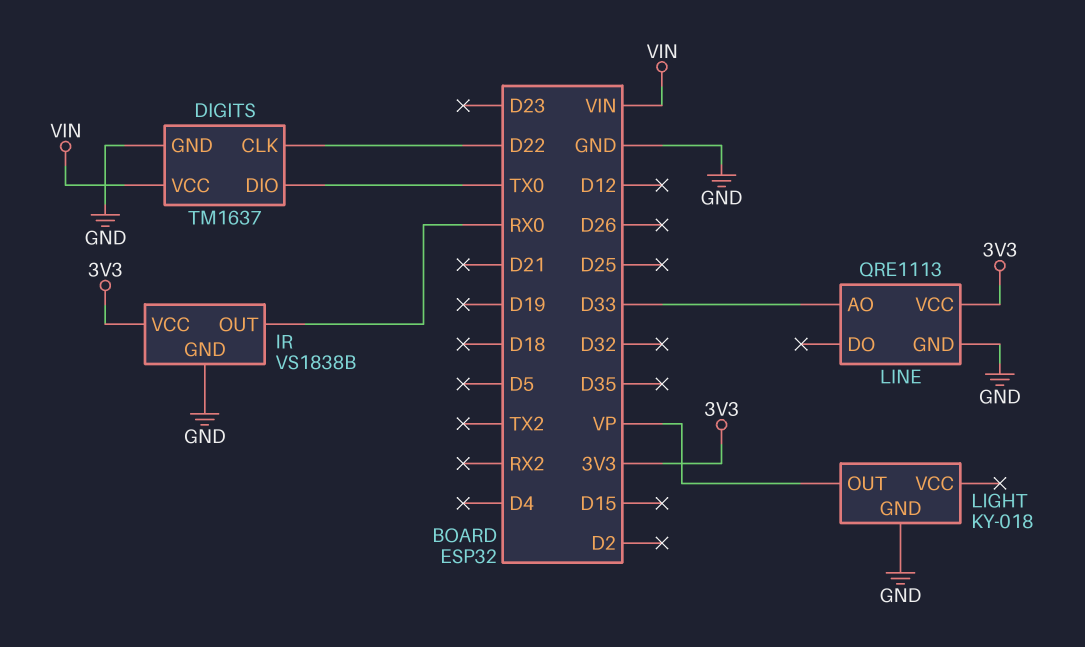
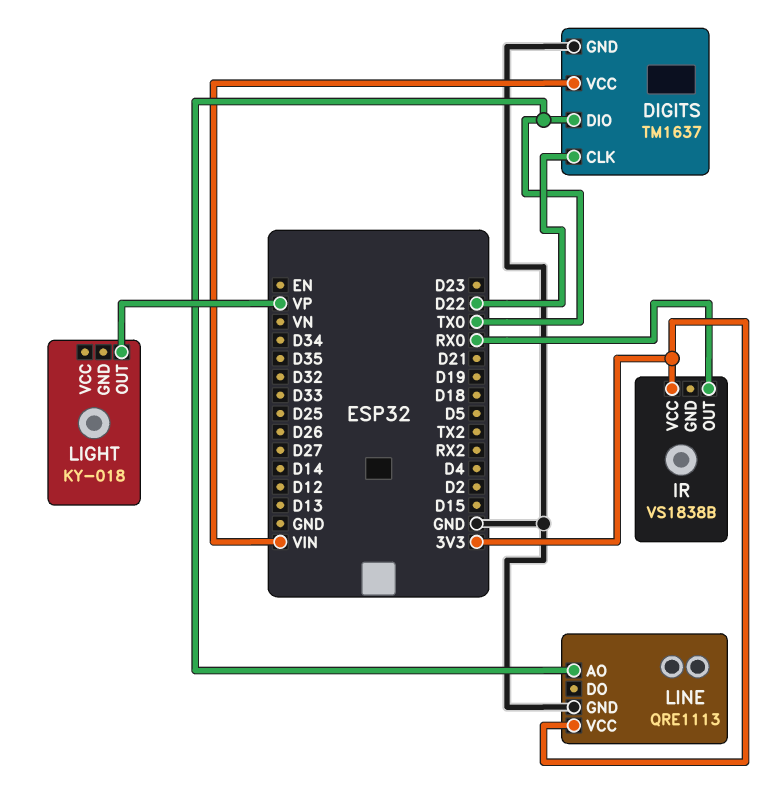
IR pin GND: GND -> none
LIGHT pin GND: GND -> none
LINE pin AO: D33 -> TX0

